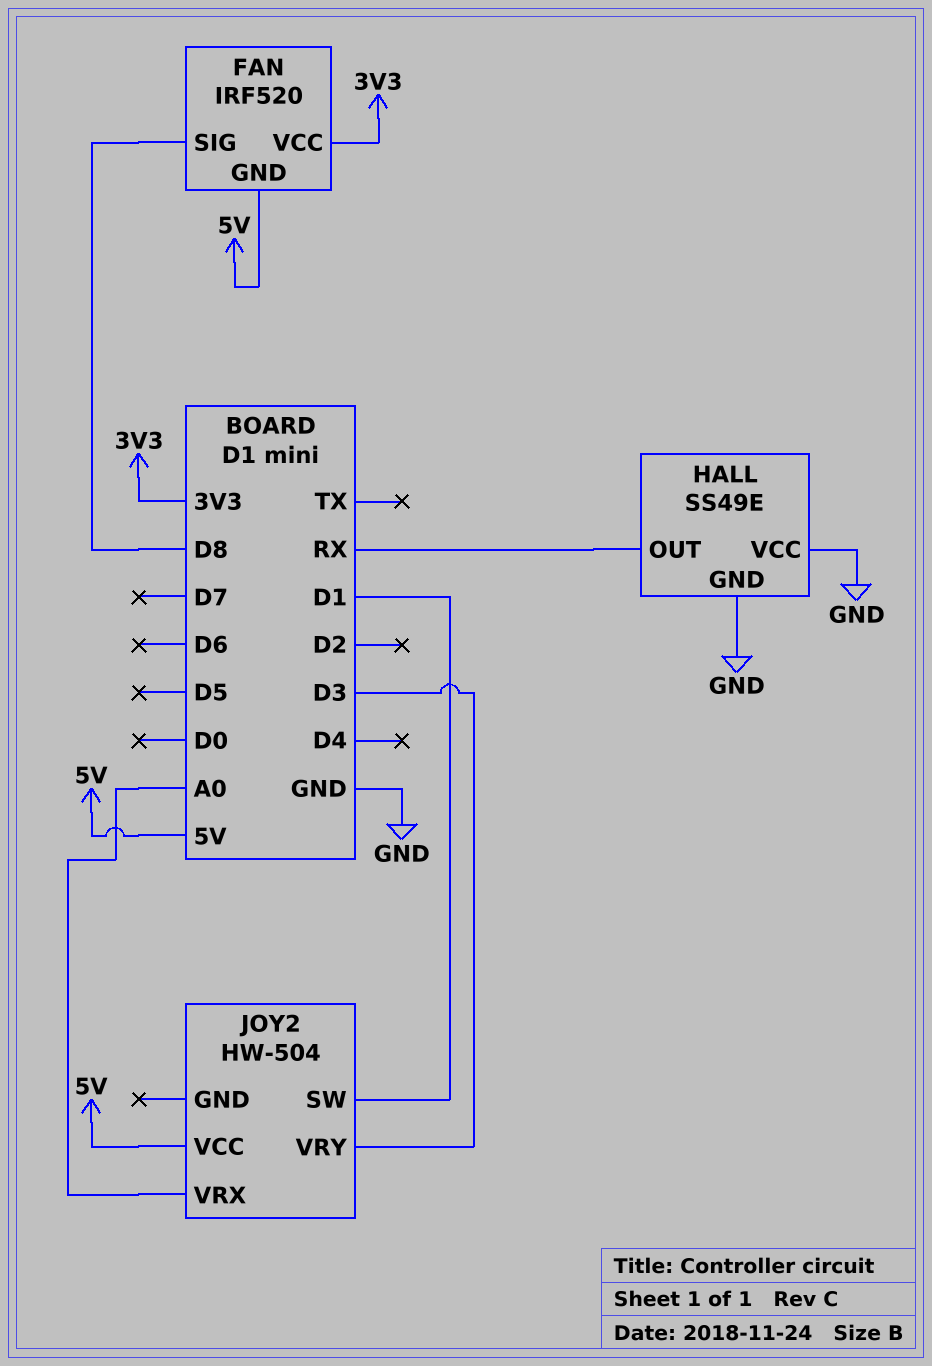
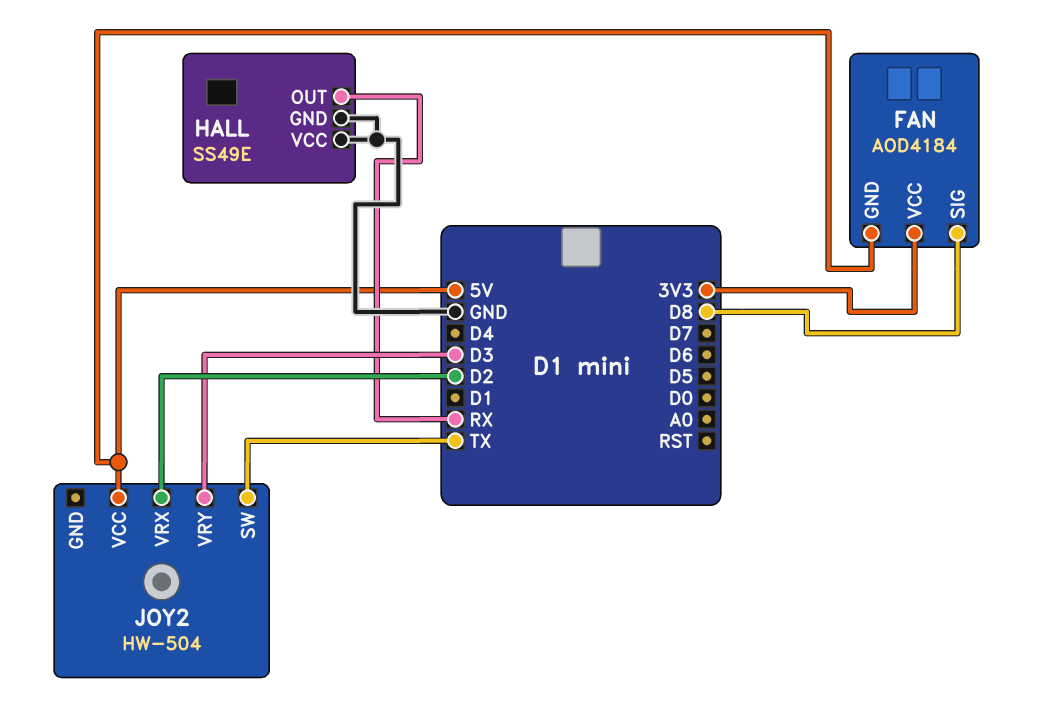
FAN: IRF520 -> AOD4184
JOY2 pin SW: D1 -> TX
JOY2 pin VRX: A0 -> D2

